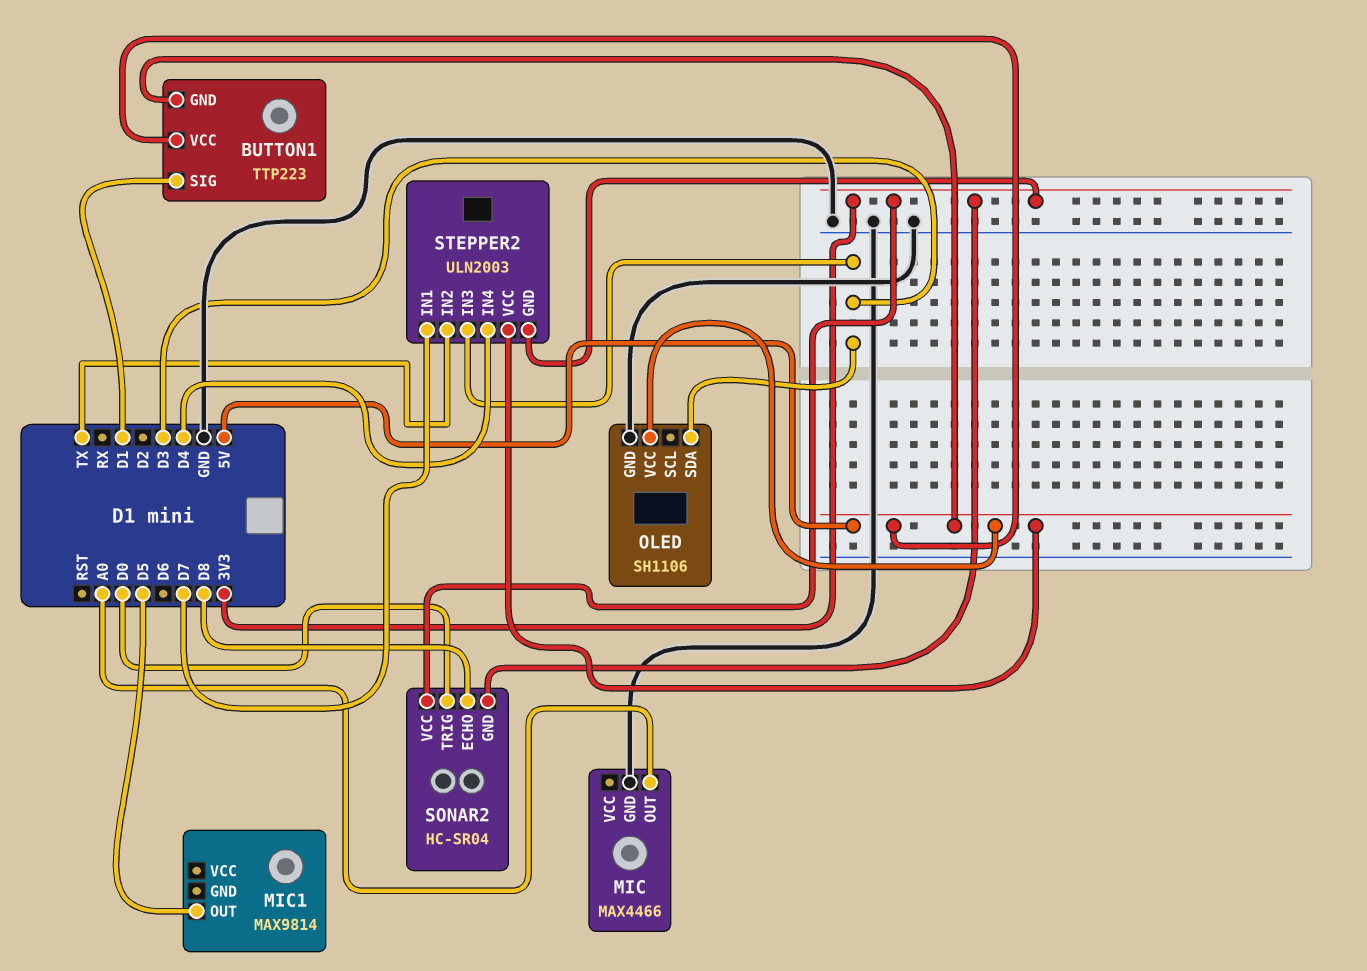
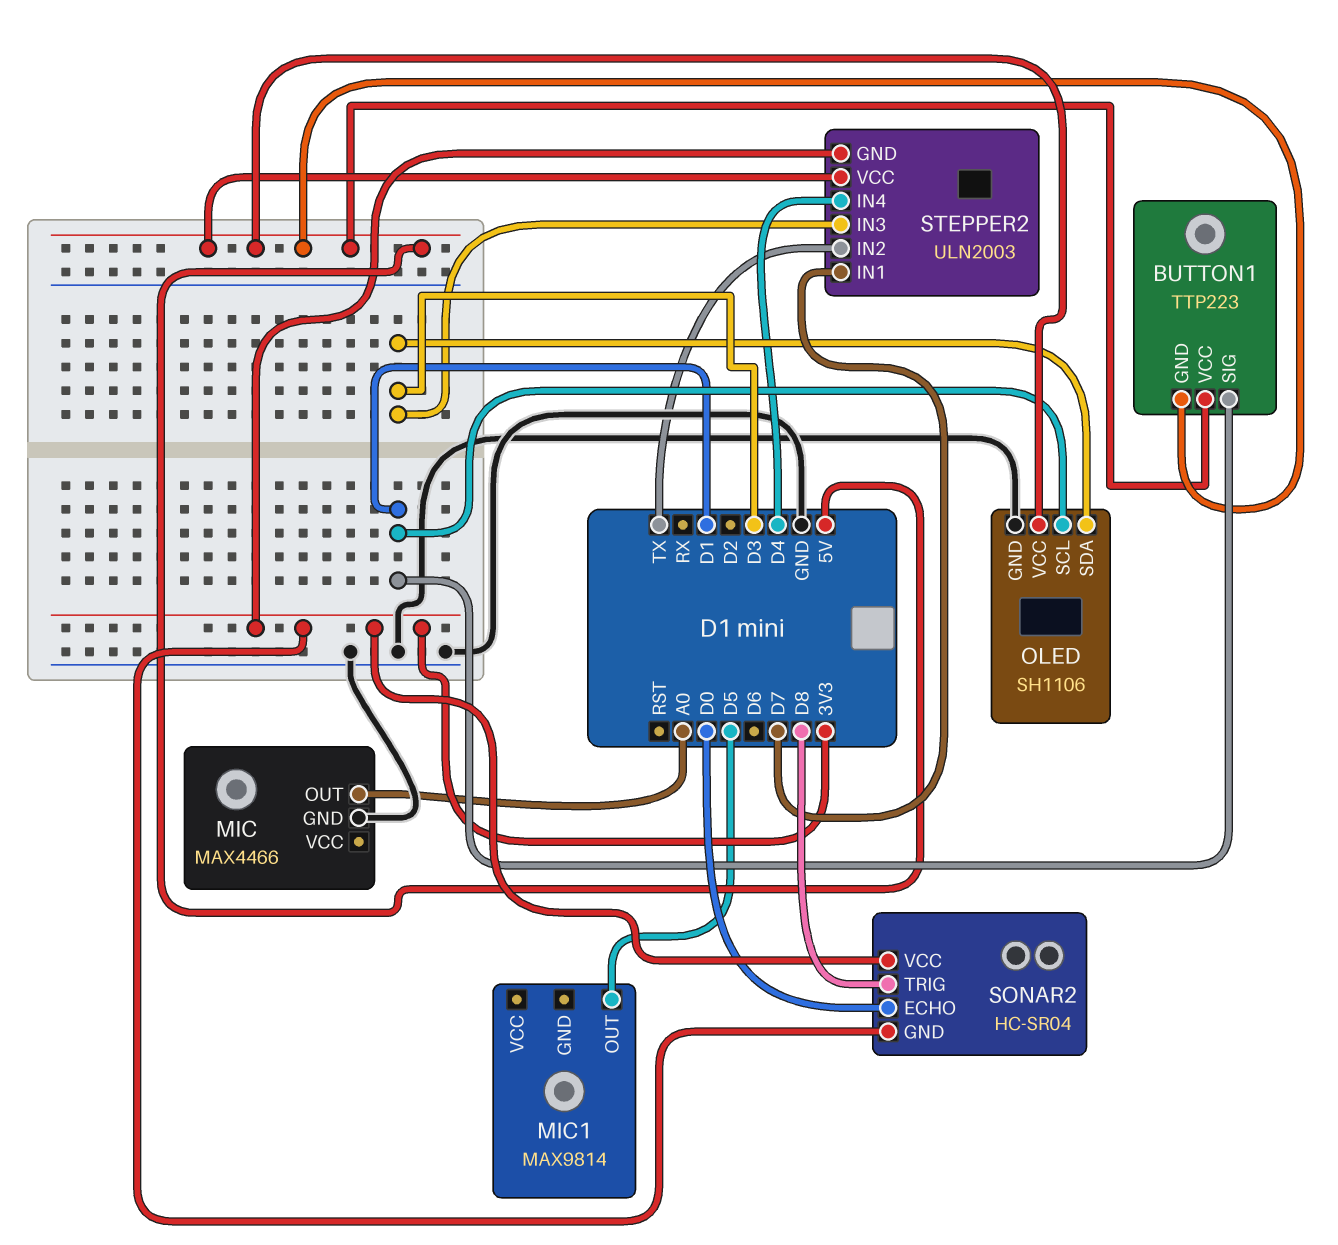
OLED pin SCL: none -> D1
SONAR2 pin ECHO: D8 -> D0
SONAR2 pin TRIG: D0 -> D8

